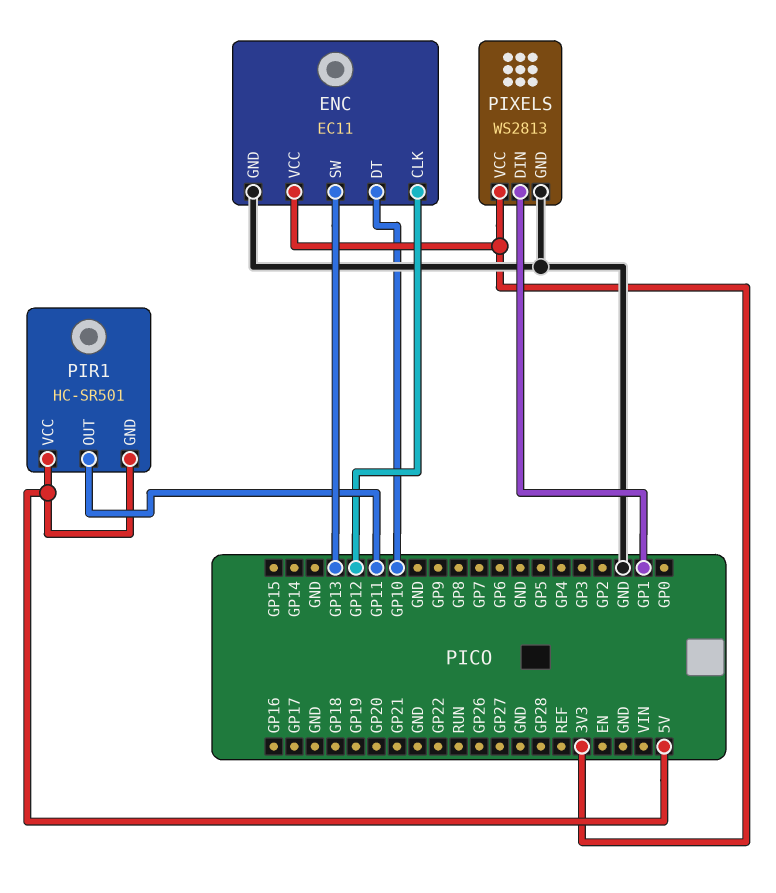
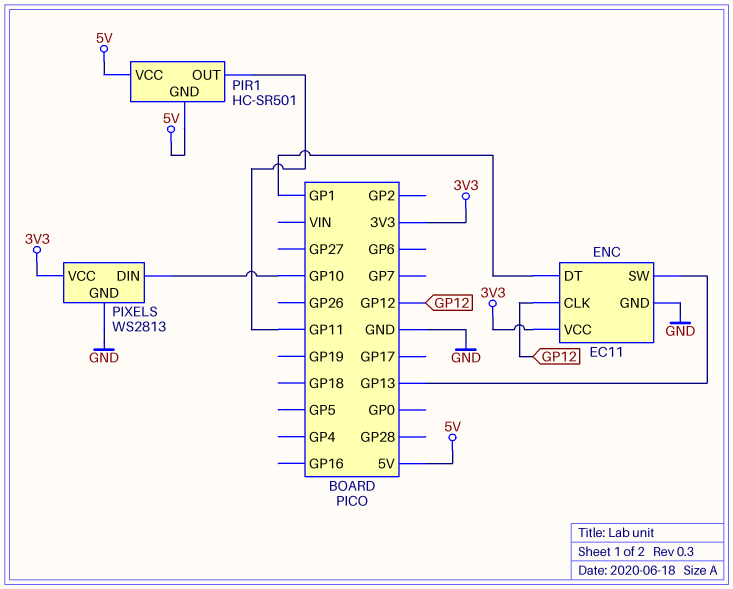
ENC pin DT: GP10 -> GP1
PIXELS pin DIN: GP1 -> GP10

